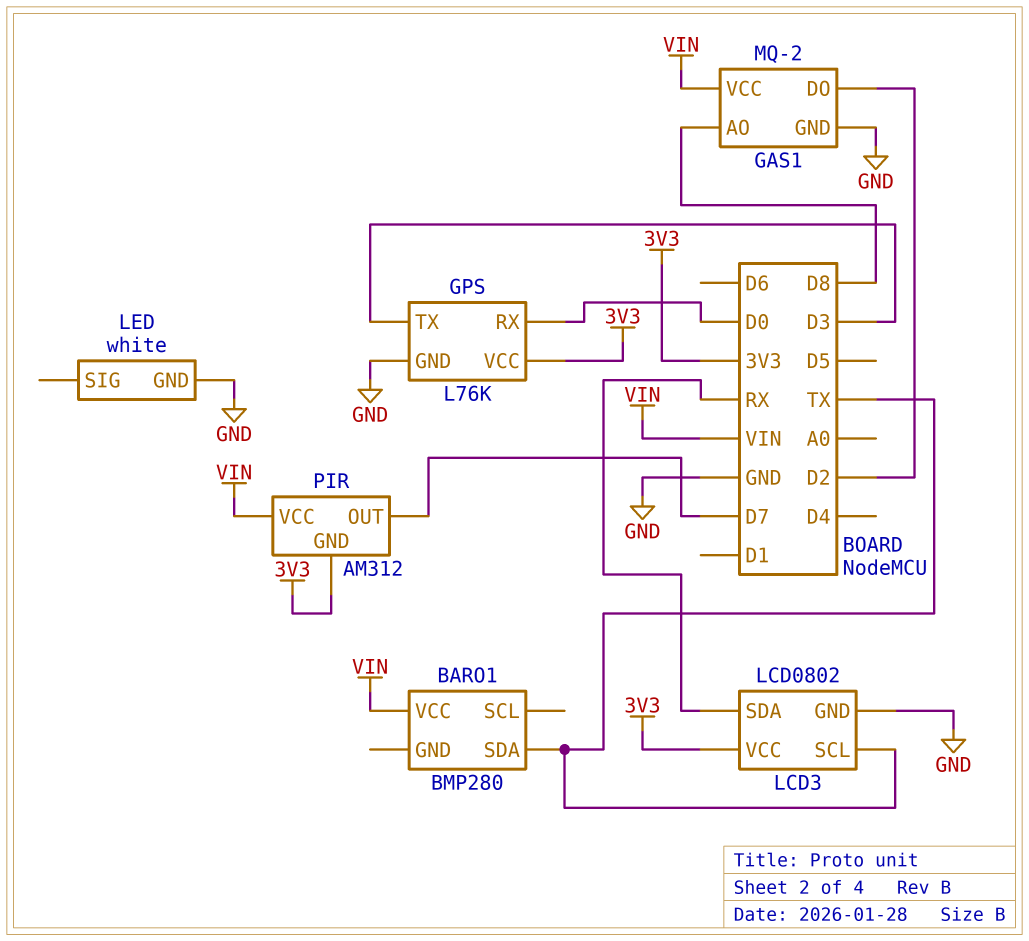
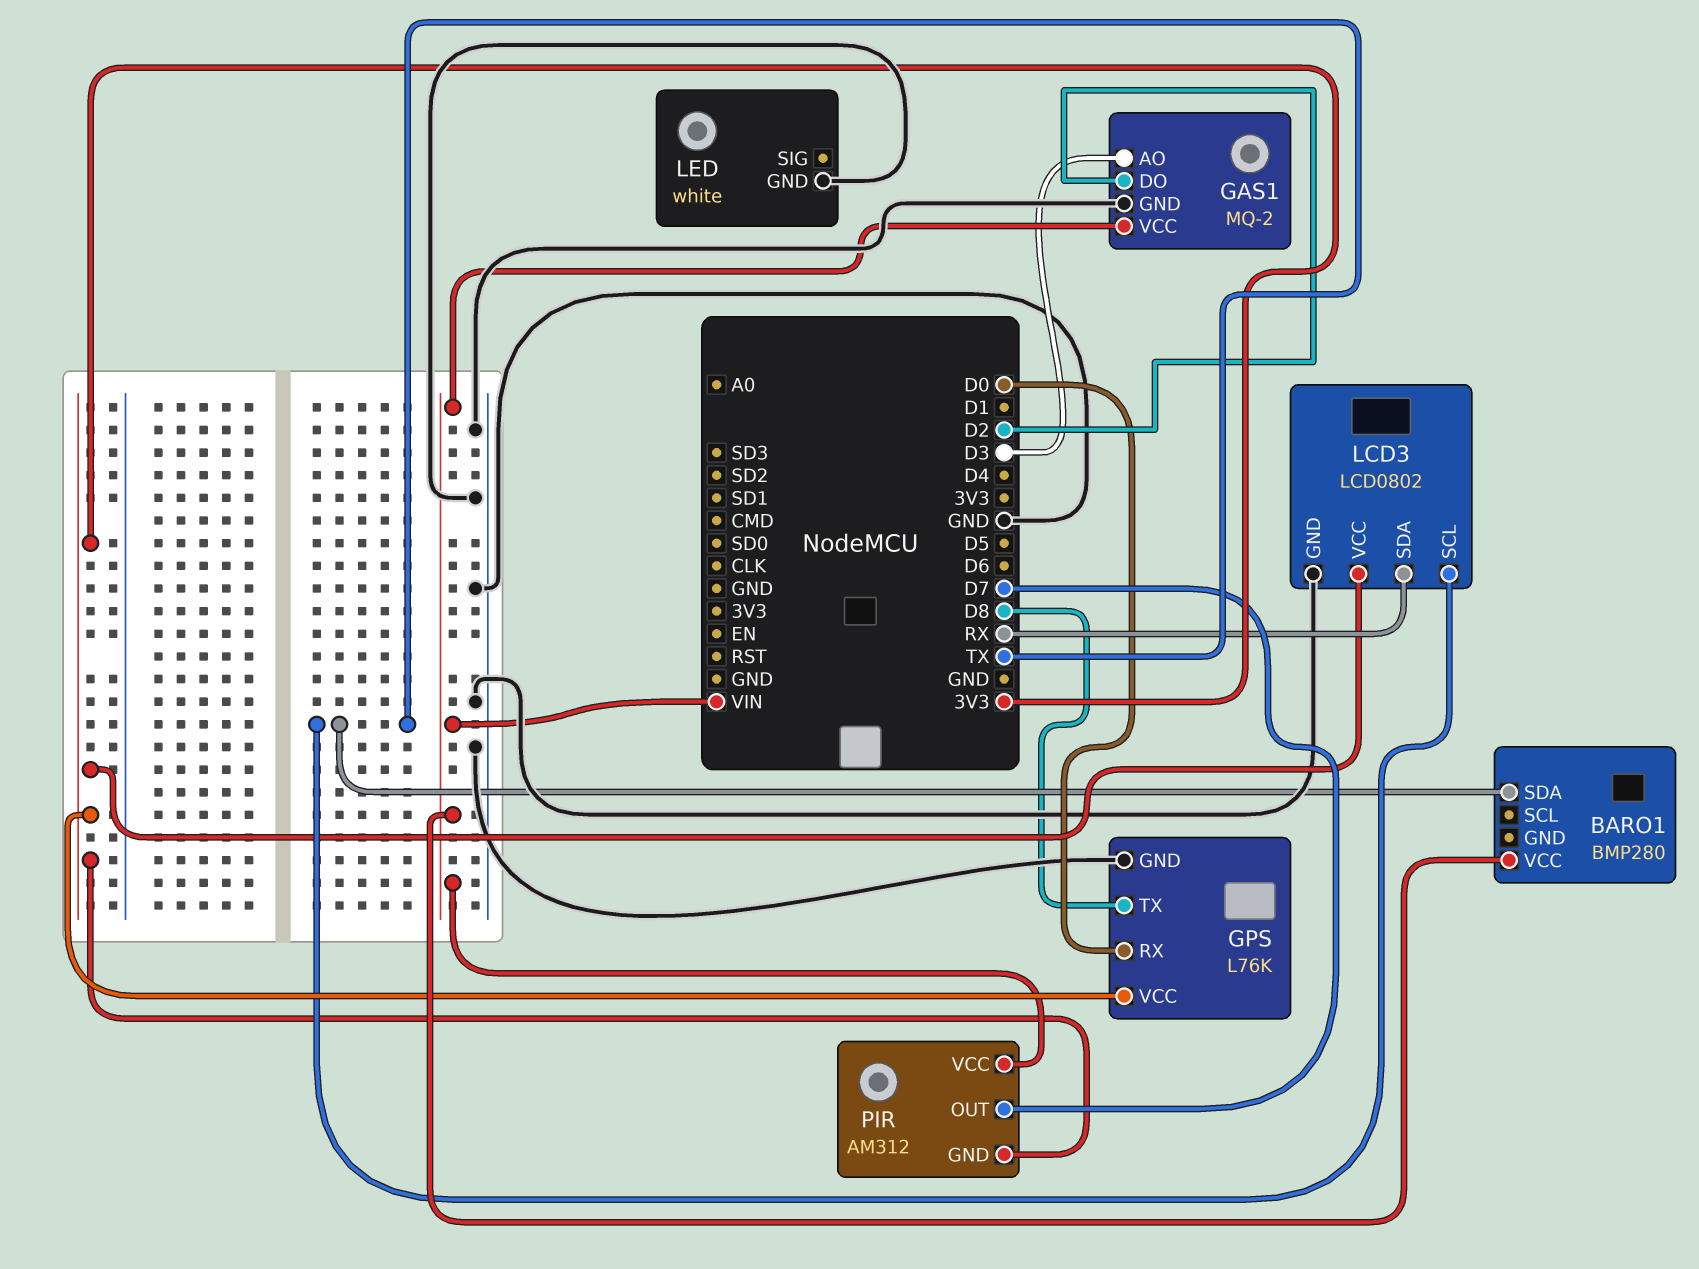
GAS1 pin AO: D8 -> D3
GPS pin TX: D3 -> D8

